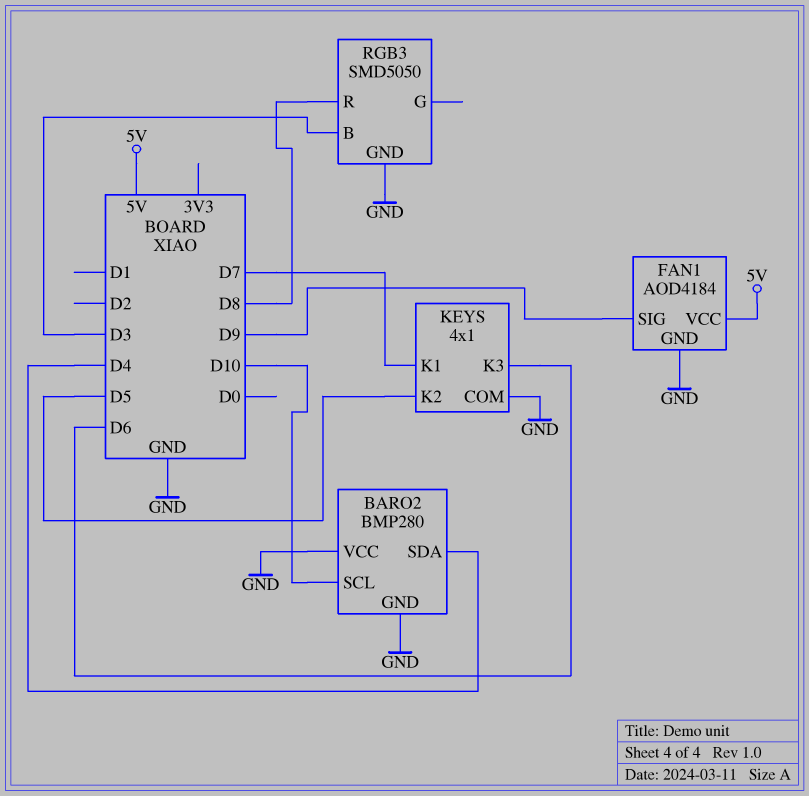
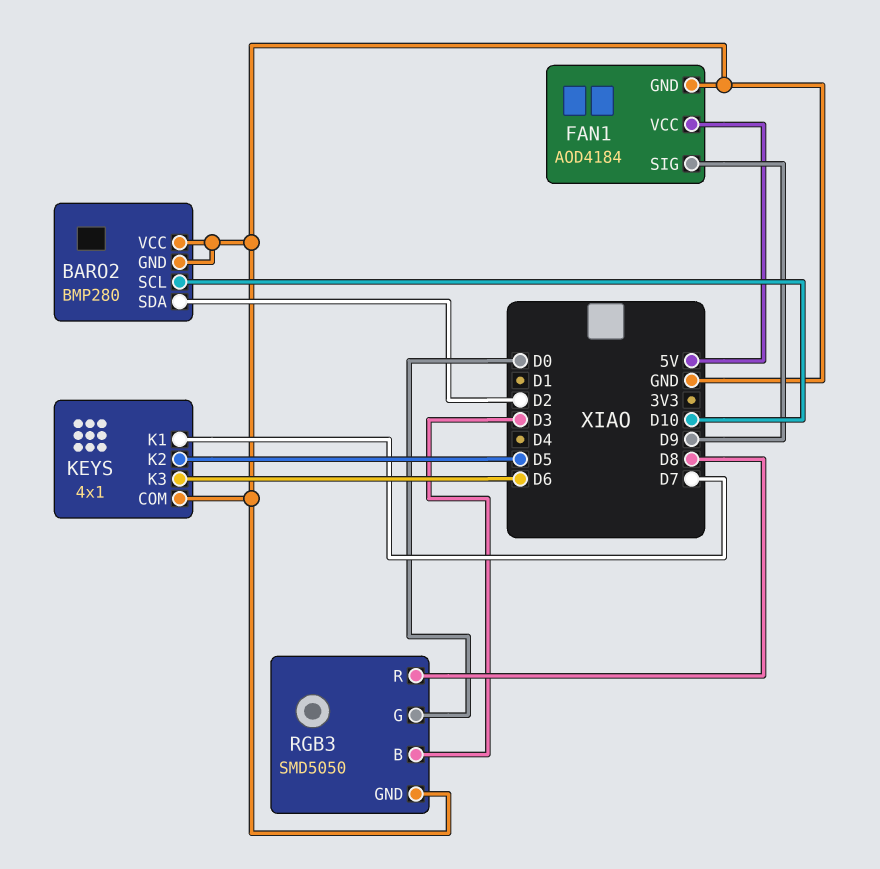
BARO2 pin SDA: D4 -> D2
RGB3 pin G: none -> D0

